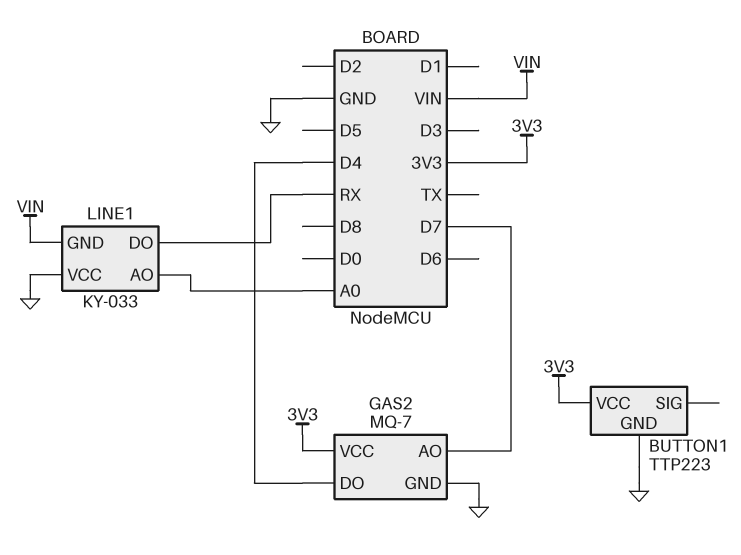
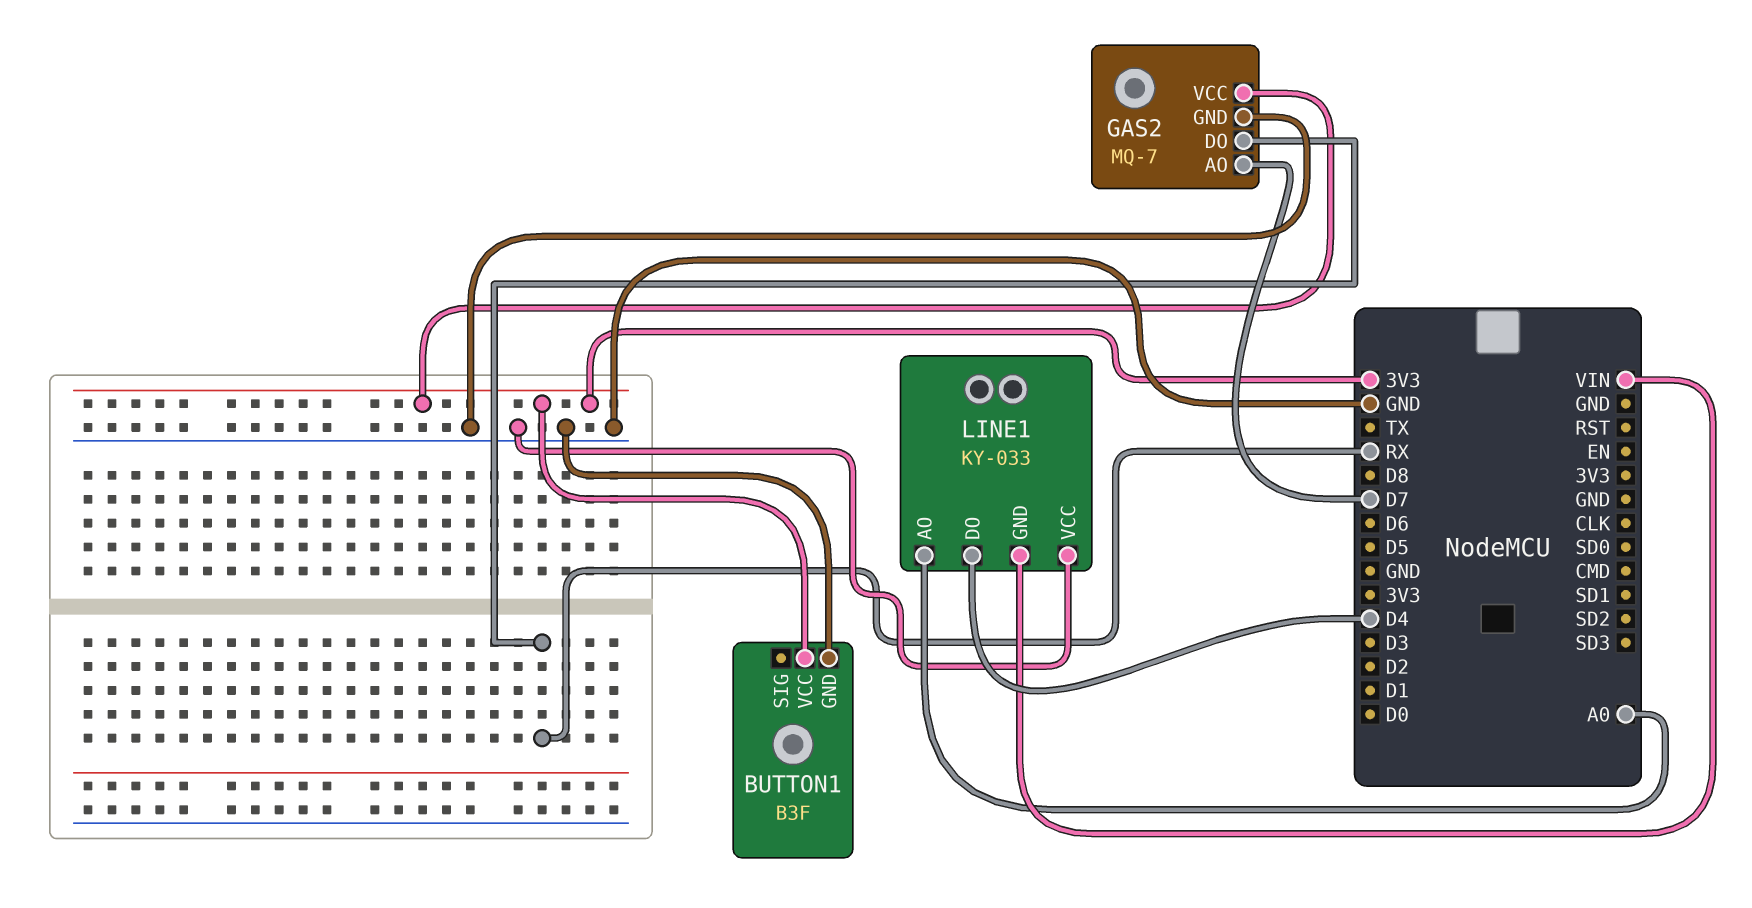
BUTTON1: TTP223 -> B3F
GAS2 pin DO: D4 -> RX
LINE1 pin DO: RX -> D4

